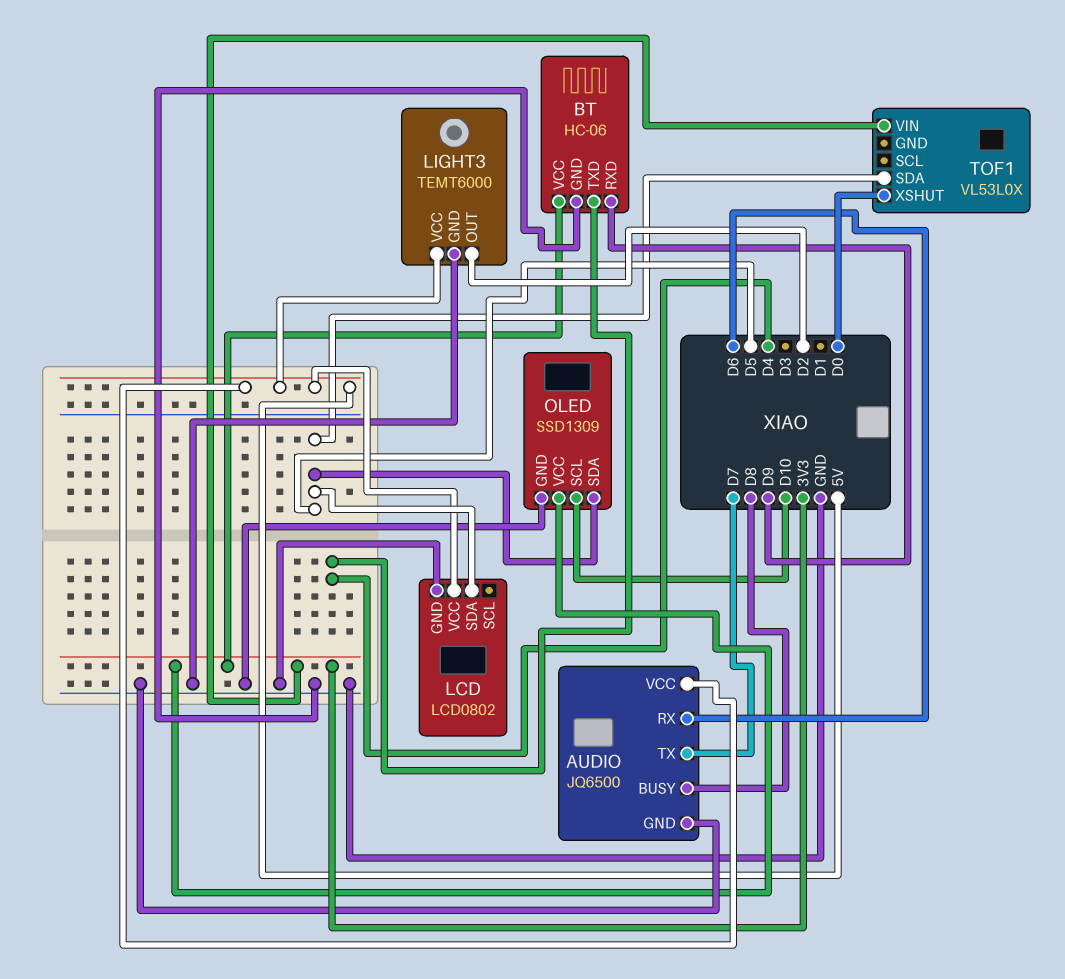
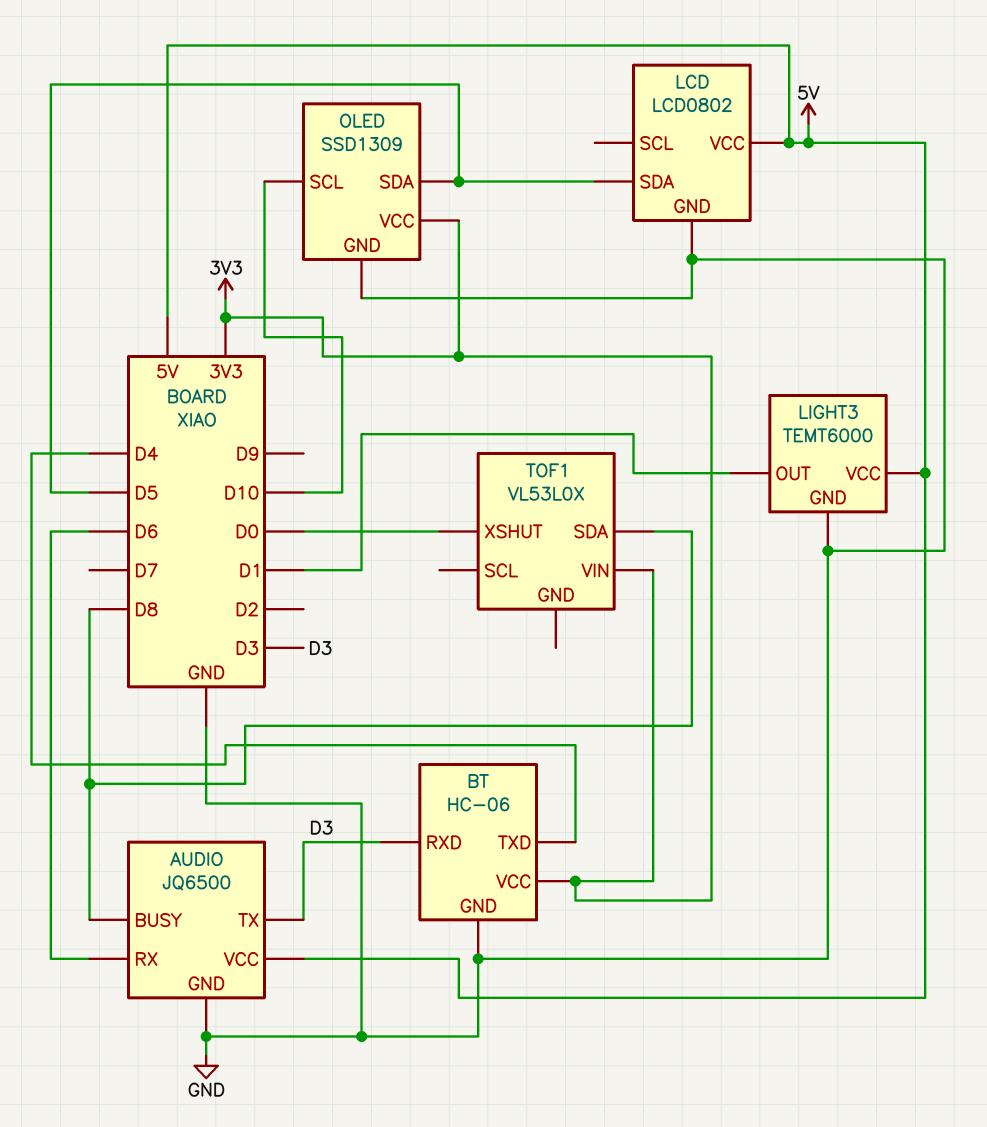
AUDIO pin TX: D7 -> D3
BT pin RXD: D9 -> D3
LIGHT3 pin OUT: D2 -> D1
TOF1 pin SDA: D5 -> D8

